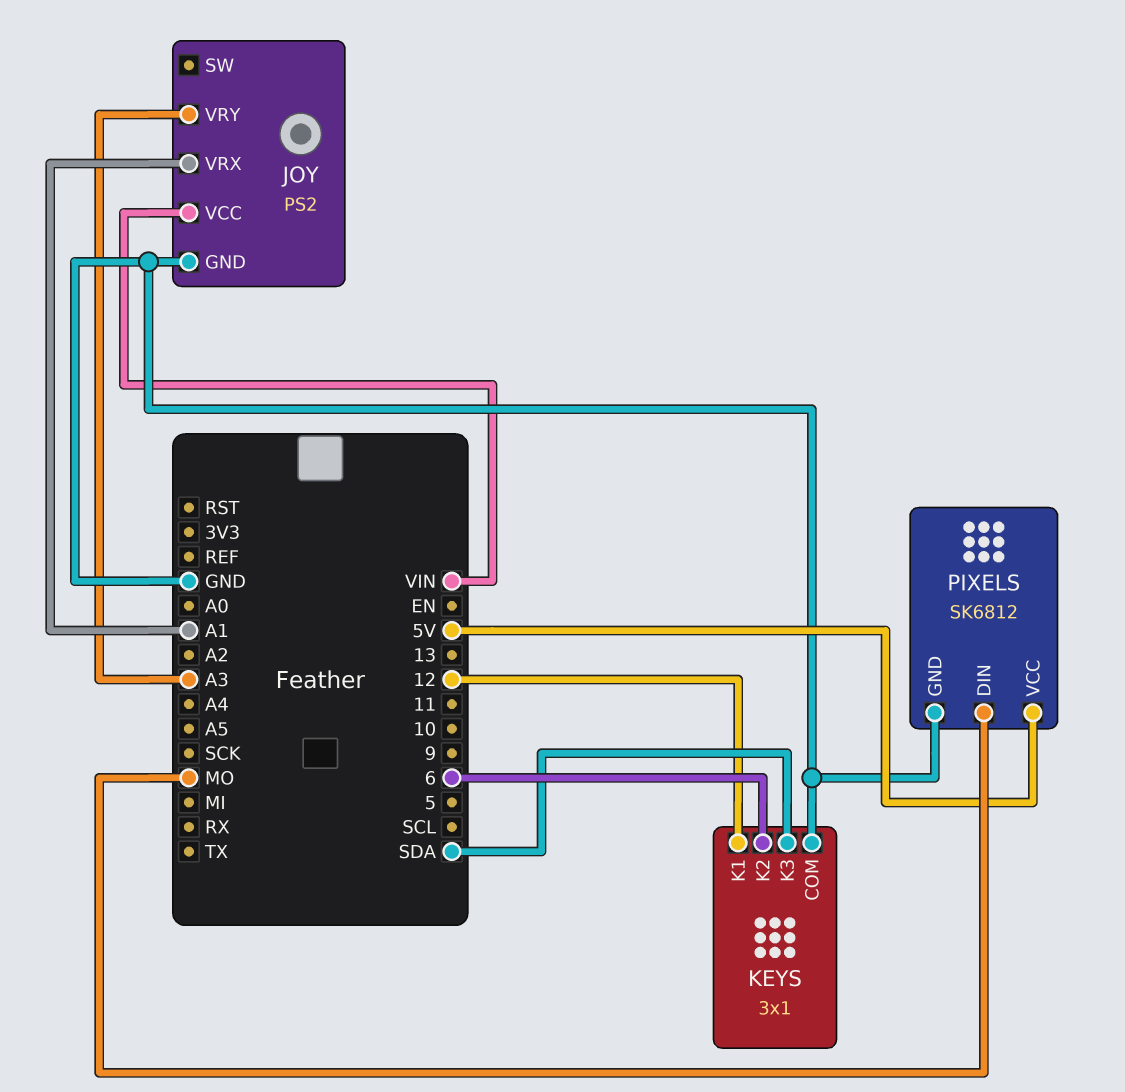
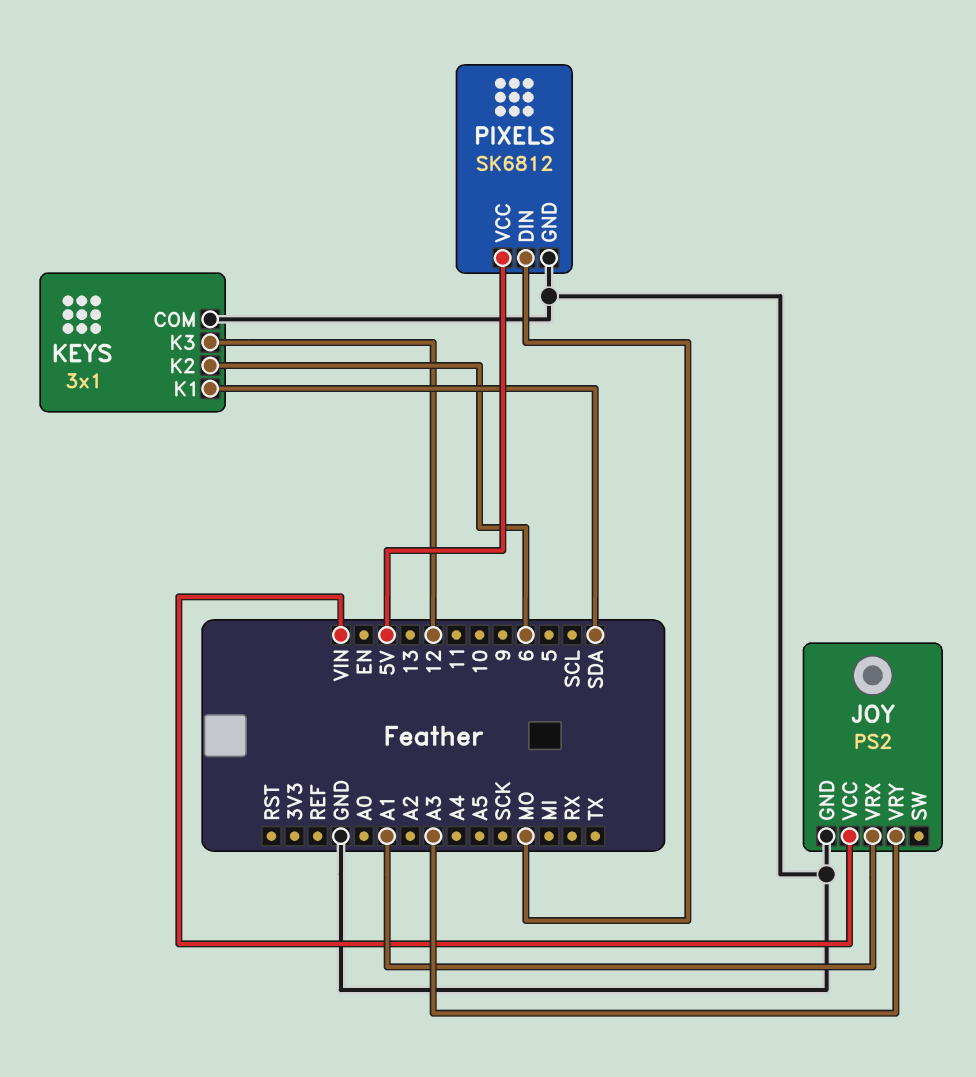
KEYS pin K1: 12 -> SDA
KEYS pin K3: SDA -> 12

